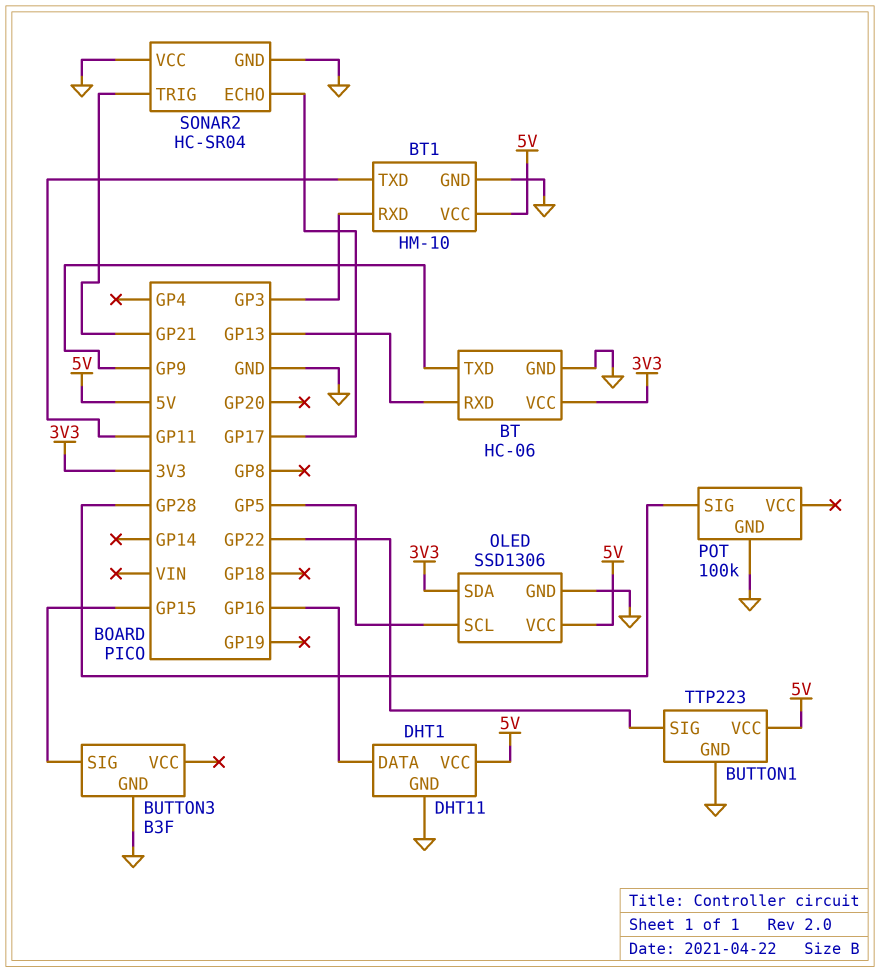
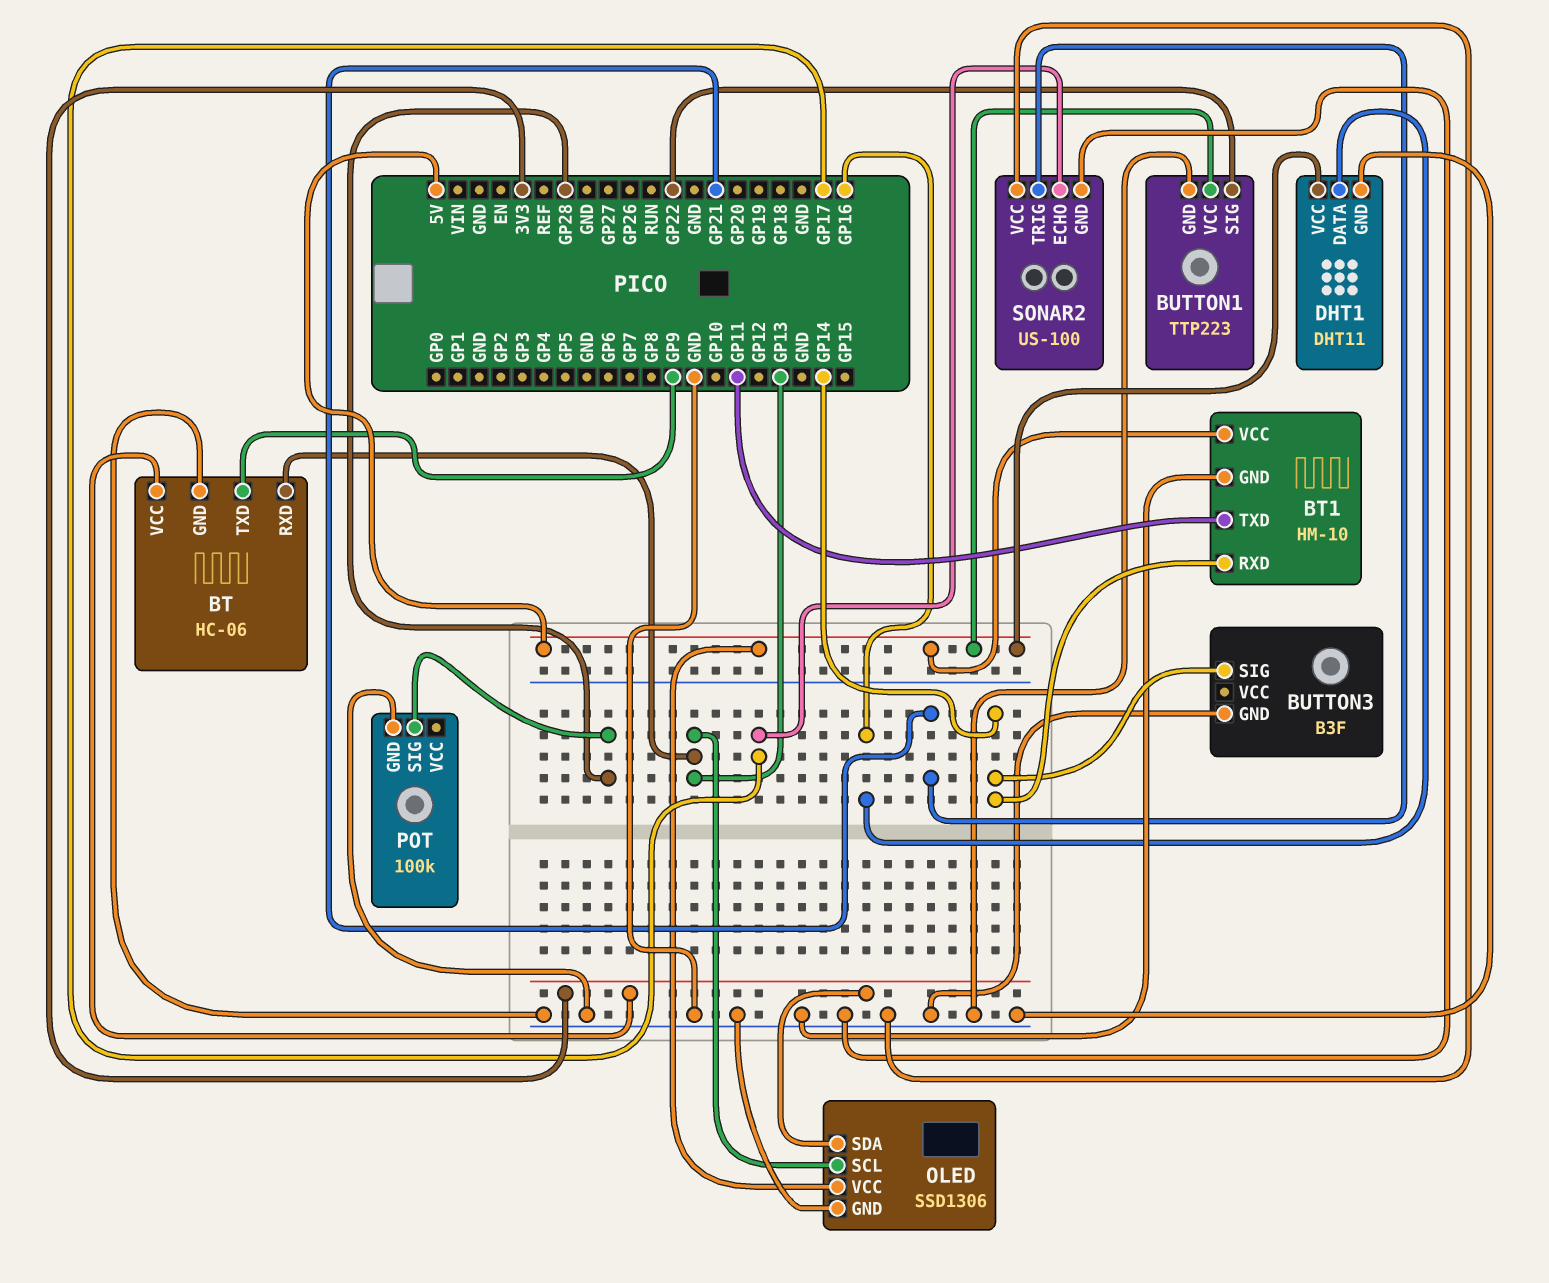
BT1 pin RXD: GP3 -> GP14
BUTTON3 pin SIG: GP15 -> GP14
OLED pin SCL: GP5 -> GP13
SONAR2: HC-SR04 -> US-100

